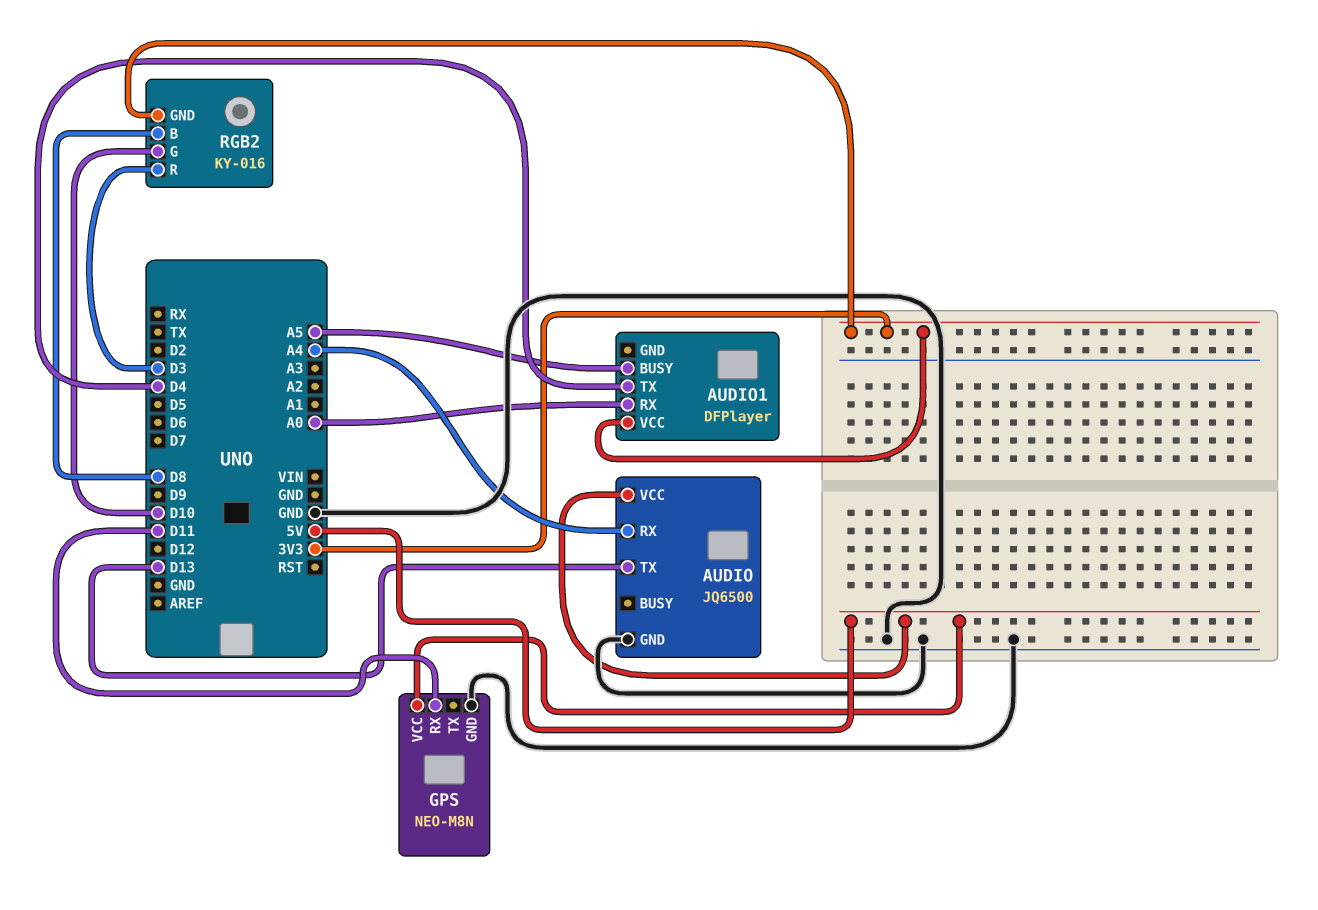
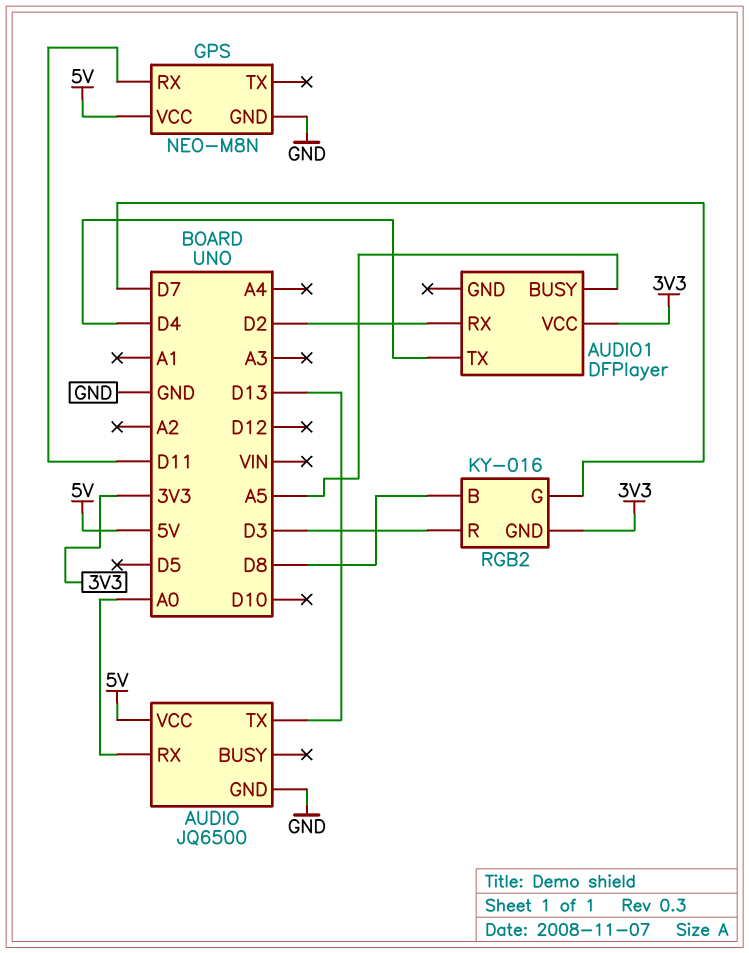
AUDIO pin RX: A4 -> A0
AUDIO1 pin RX: A0 -> D2
RGB2 pin G: D10 -> D7

